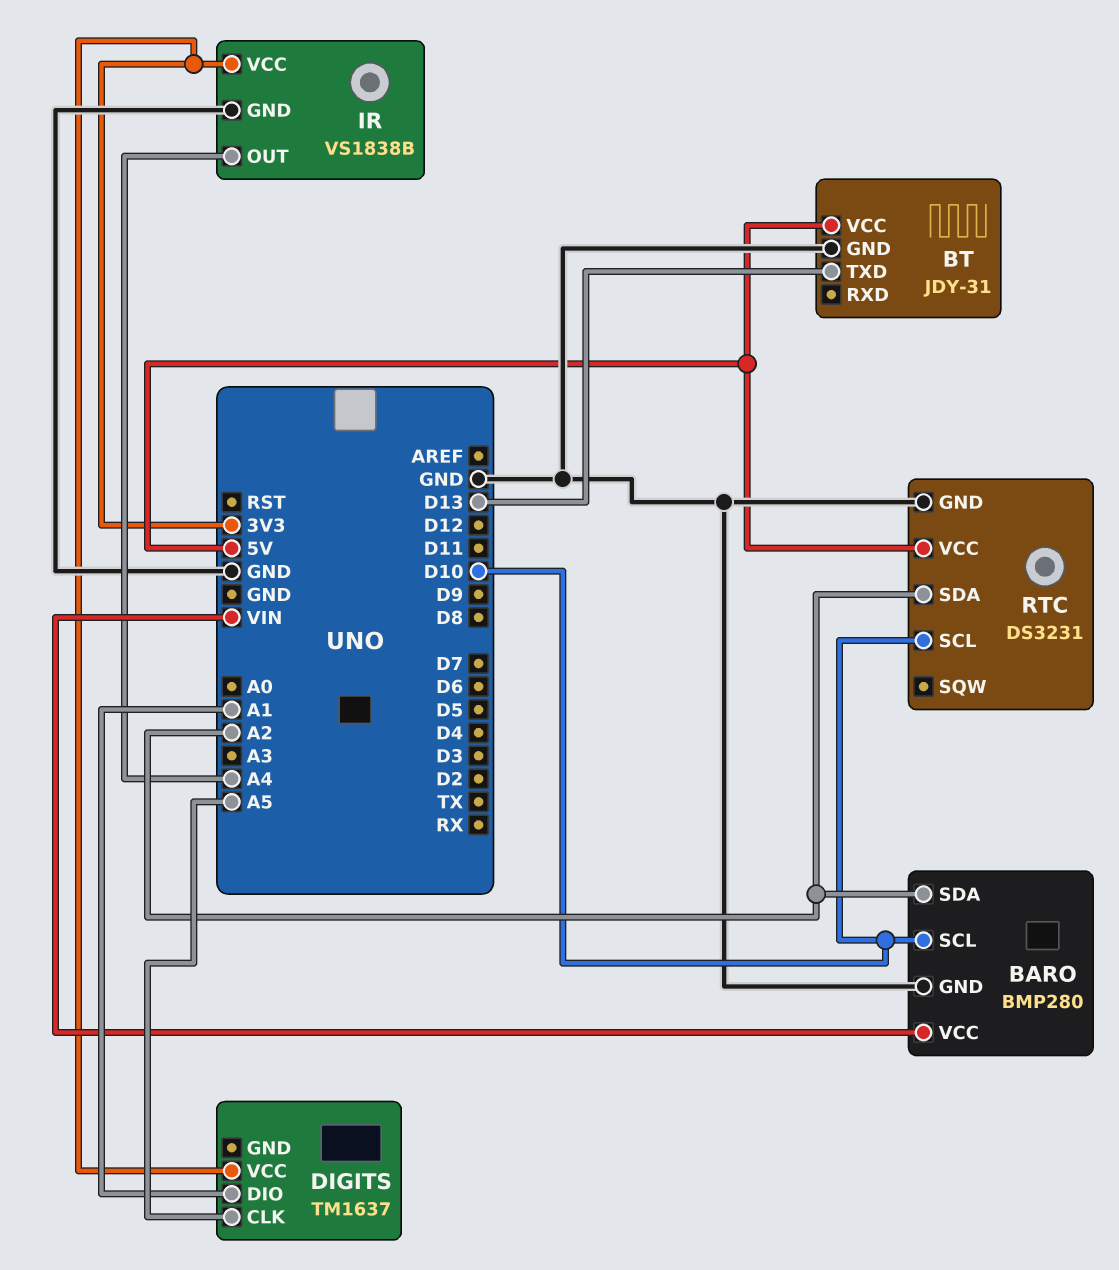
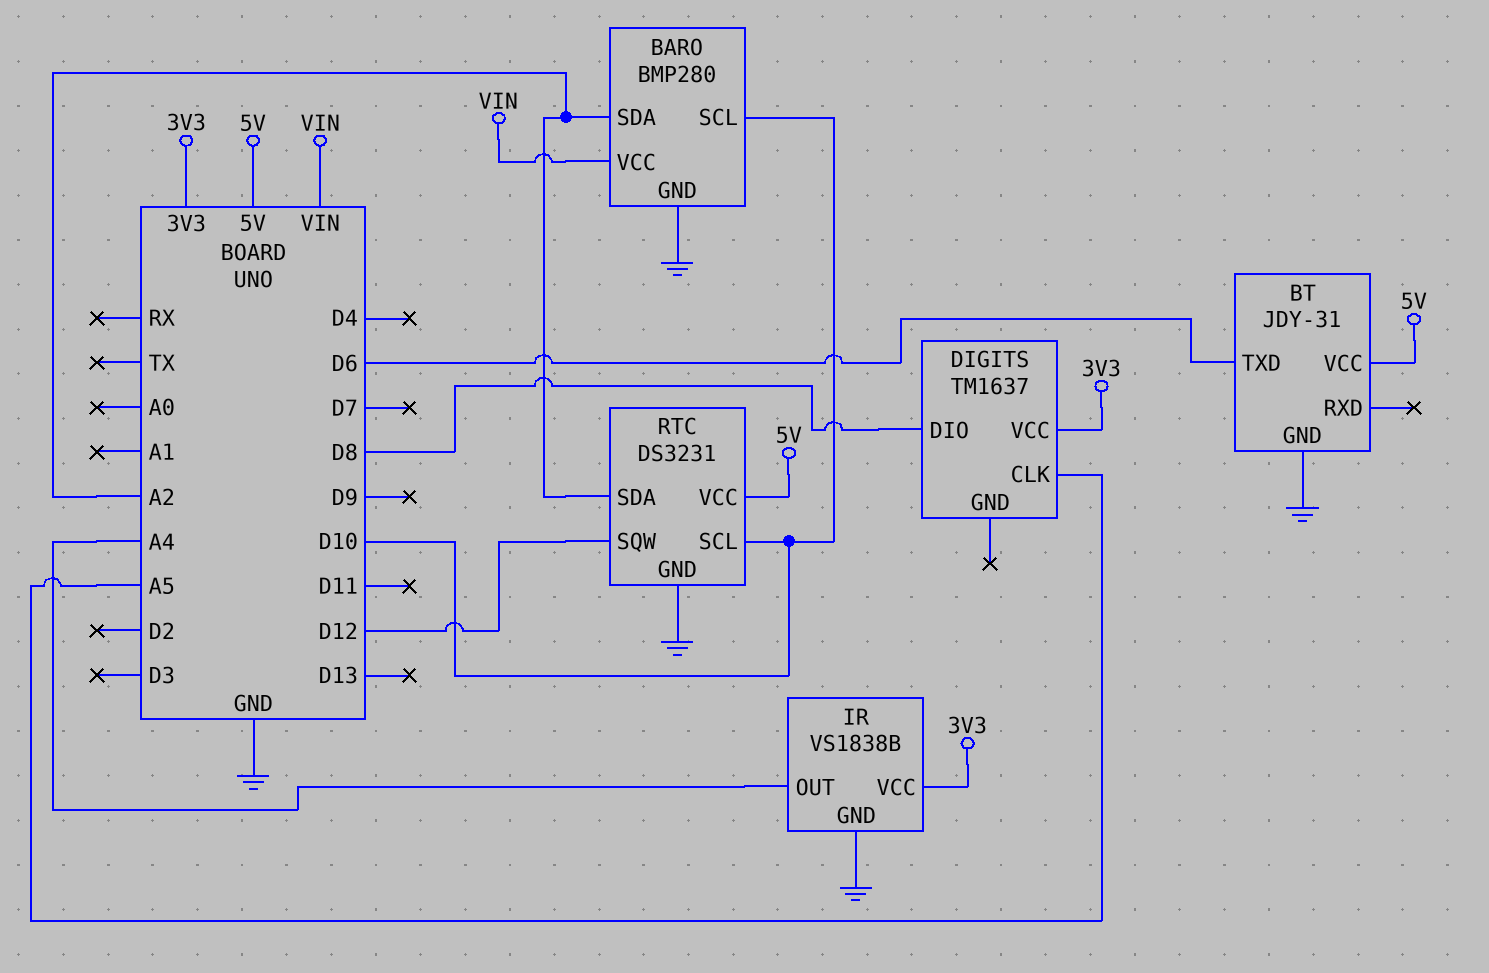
BT pin TXD: D13 -> D6
DIGITS pin DIO: A1 -> D8
RTC pin SQW: none -> D12

